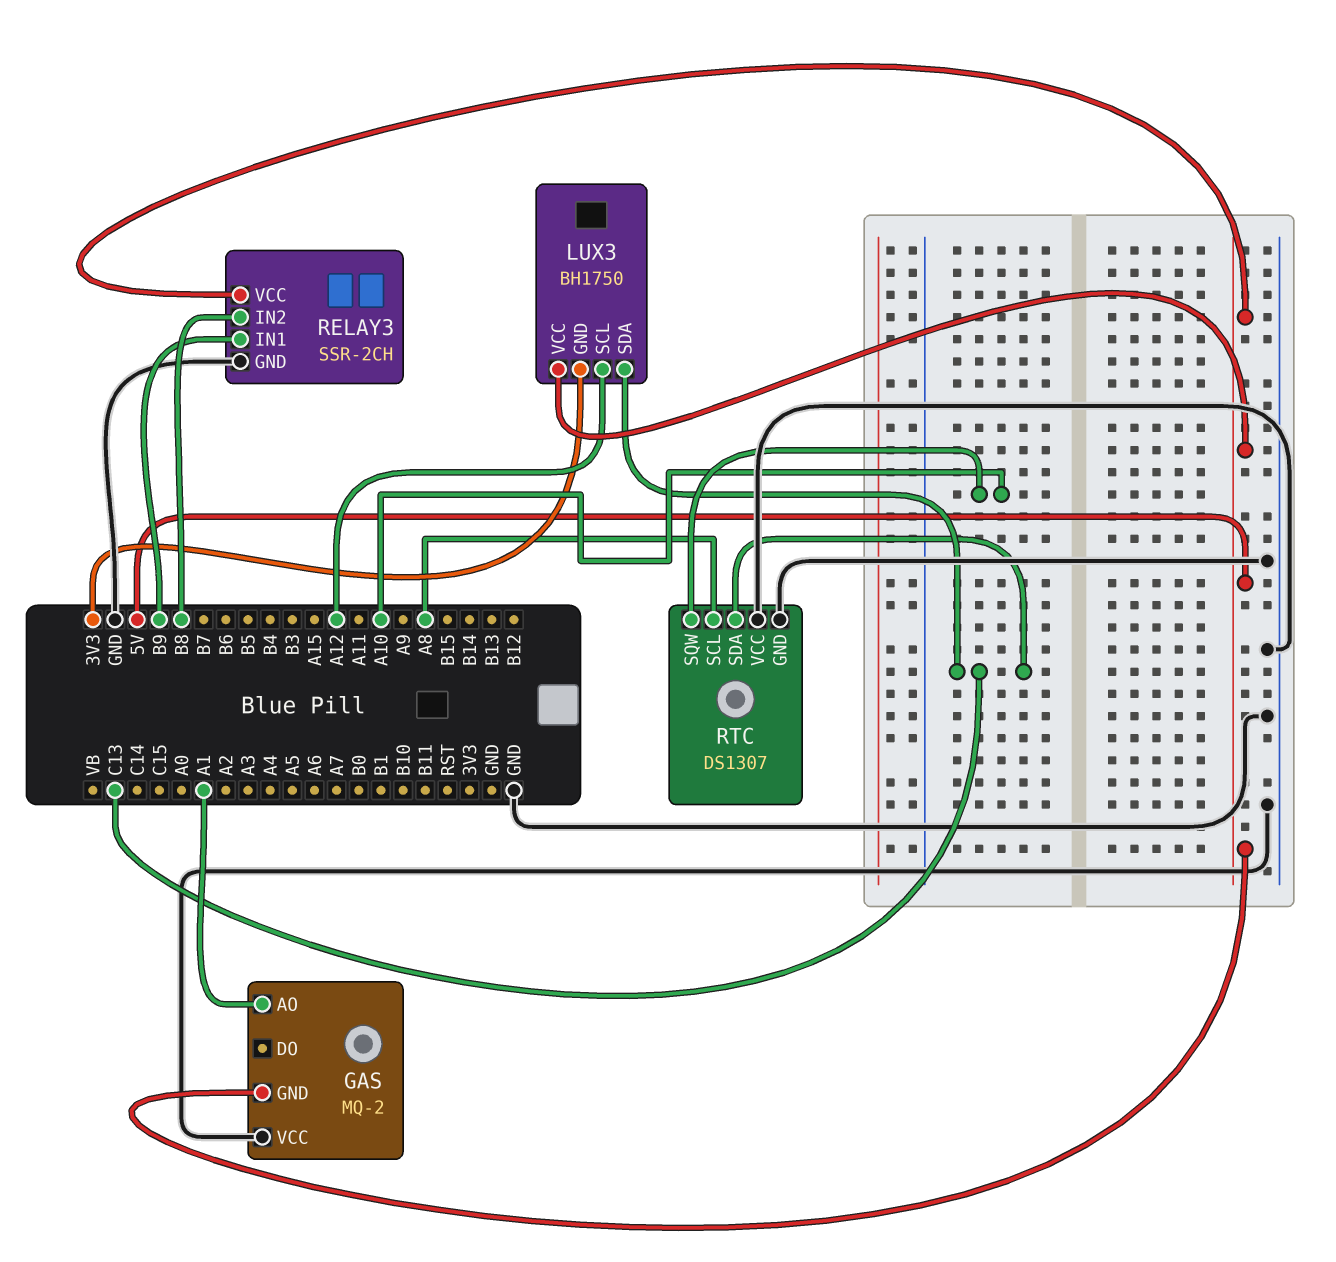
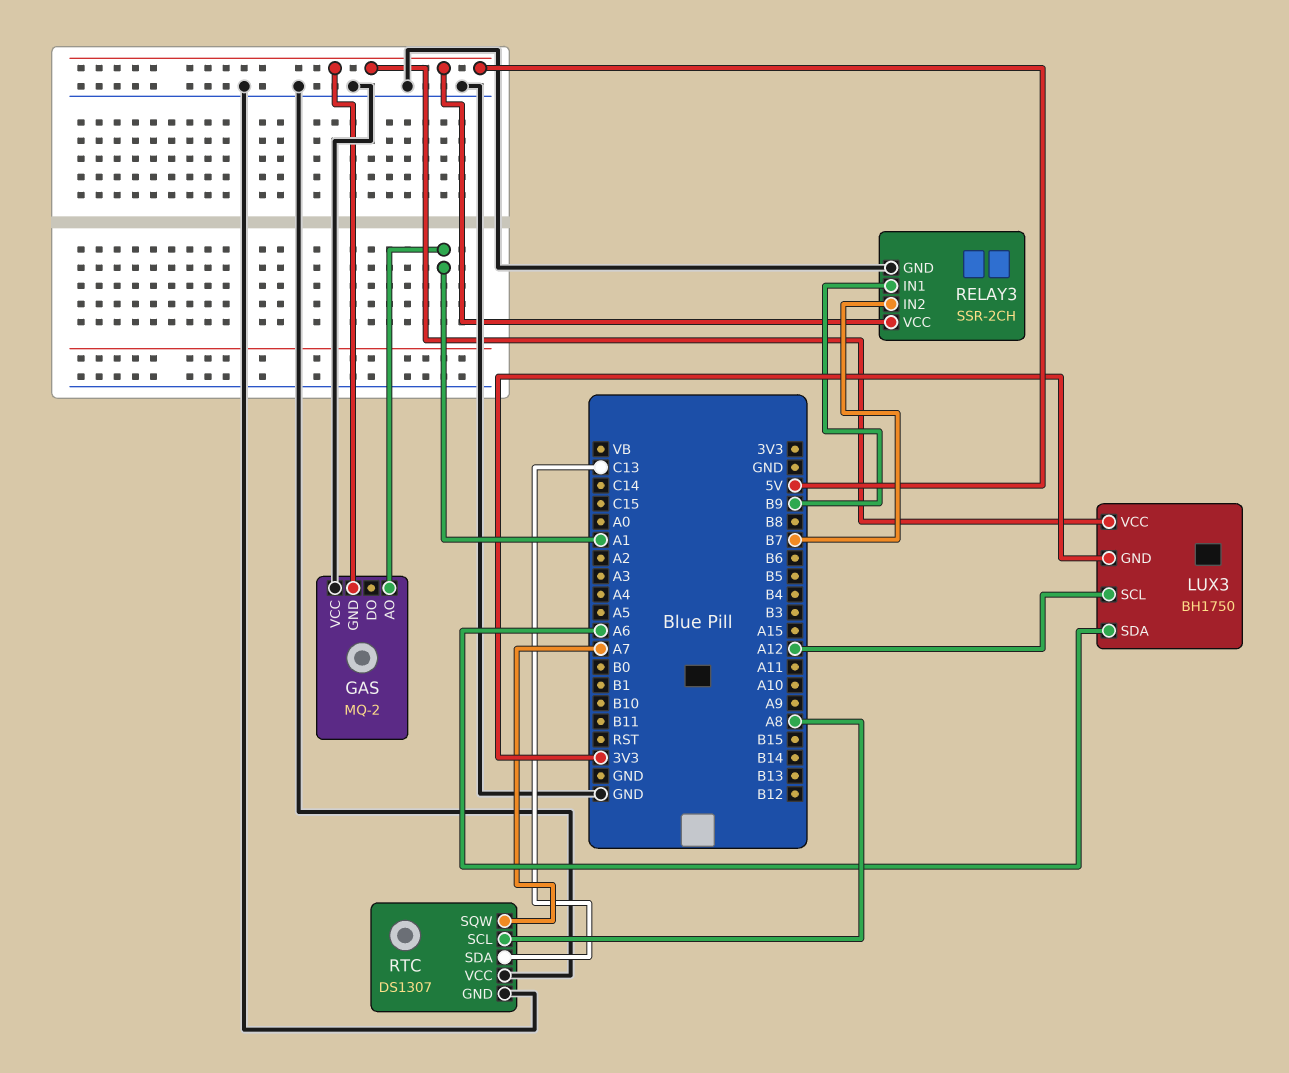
LUX3 pin SDA: C13 -> A6
RELAY3 pin IN2: B8 -> B7
RTC pin SQW: A10 -> A7

